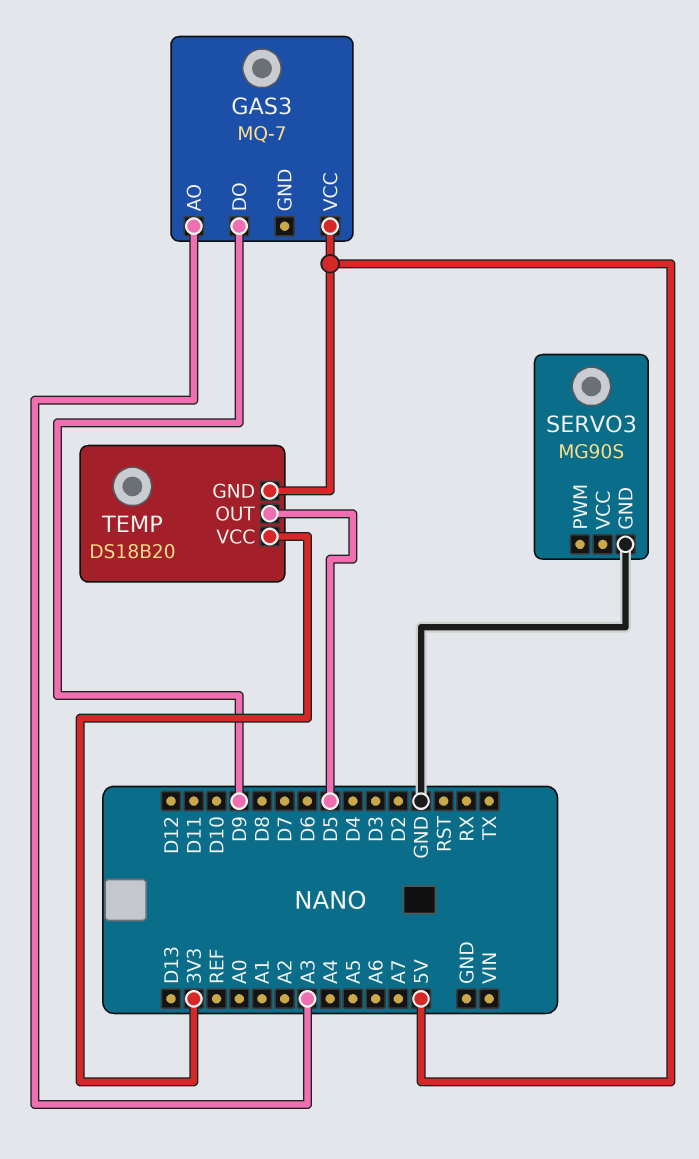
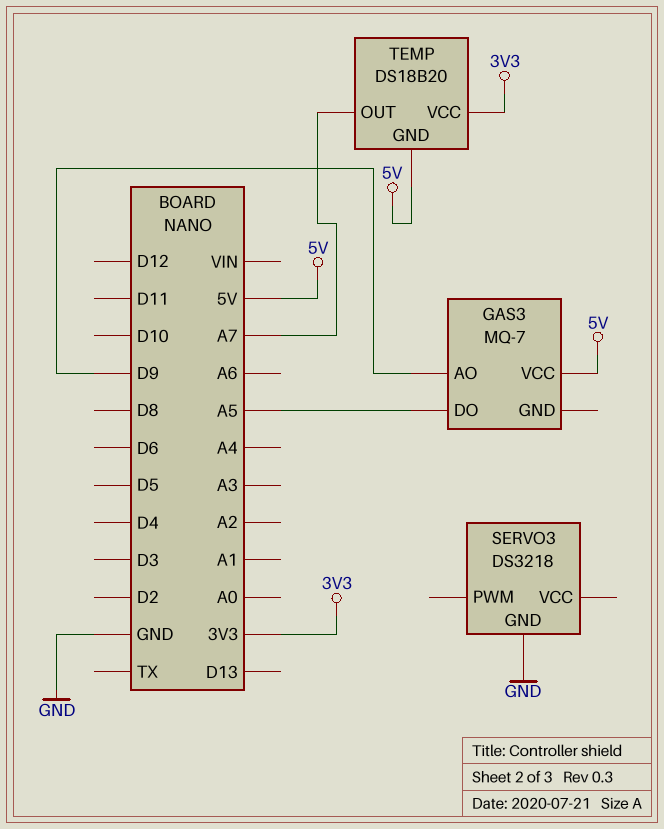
GAS3 pin AO: A3 -> D9
GAS3 pin DO: D9 -> A5
SERVO3: MG90S -> DS3218
TEMP pin OUT: D5 -> A7

